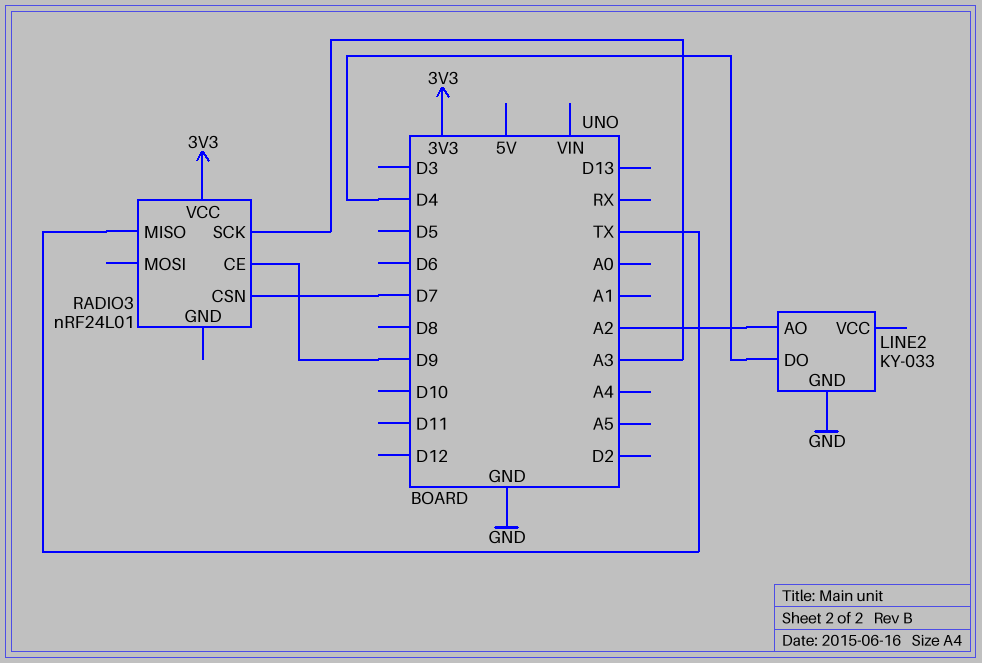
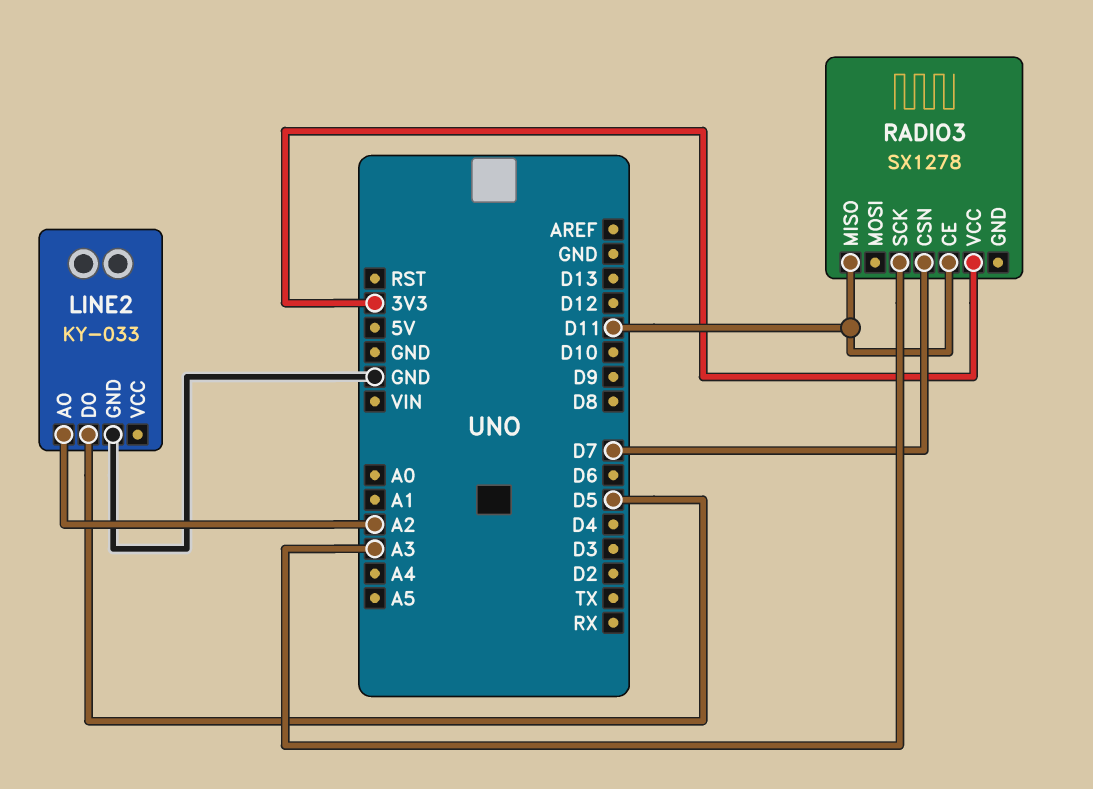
LINE2 pin DO: D4 -> D5
RADIO3: nRF24L01 -> SX1278
RADIO3 pin CE: D9 -> D11
RADIO3 pin MISO: TX -> D11

